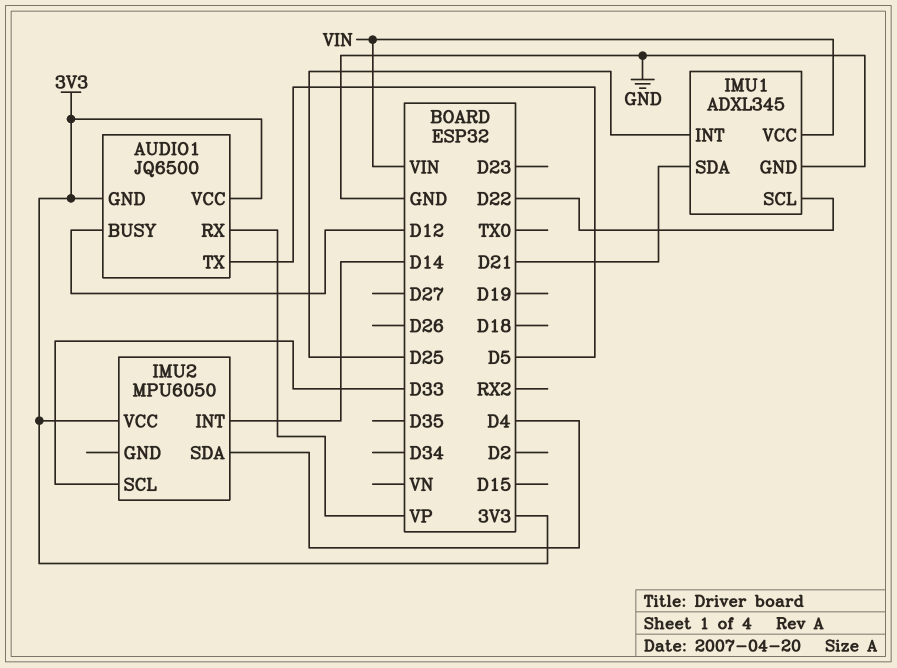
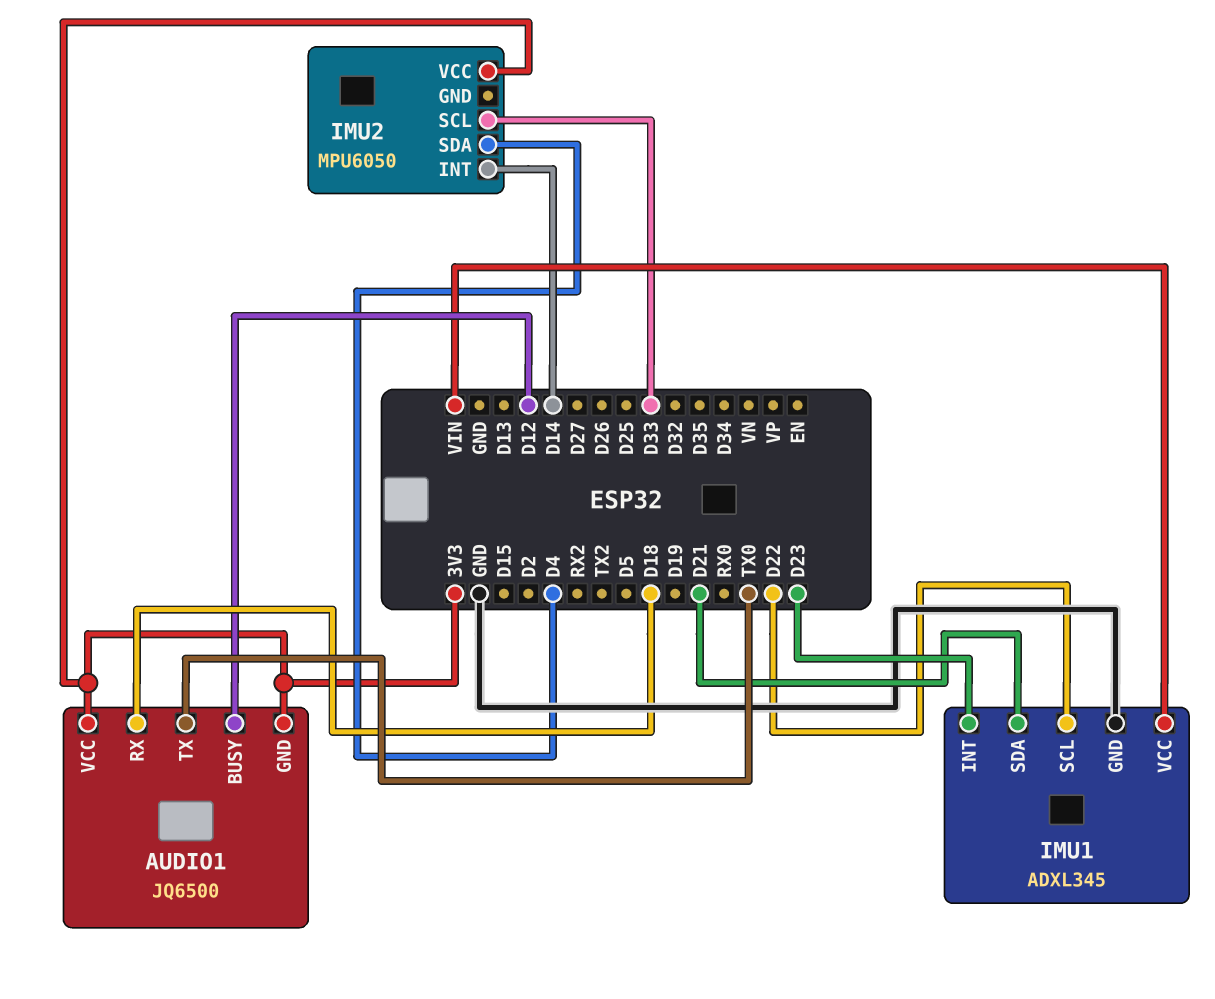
AUDIO1 pin RX: VP -> D18
AUDIO1 pin TX: D5 -> TX0
IMU1 pin INT: D25 -> D23

